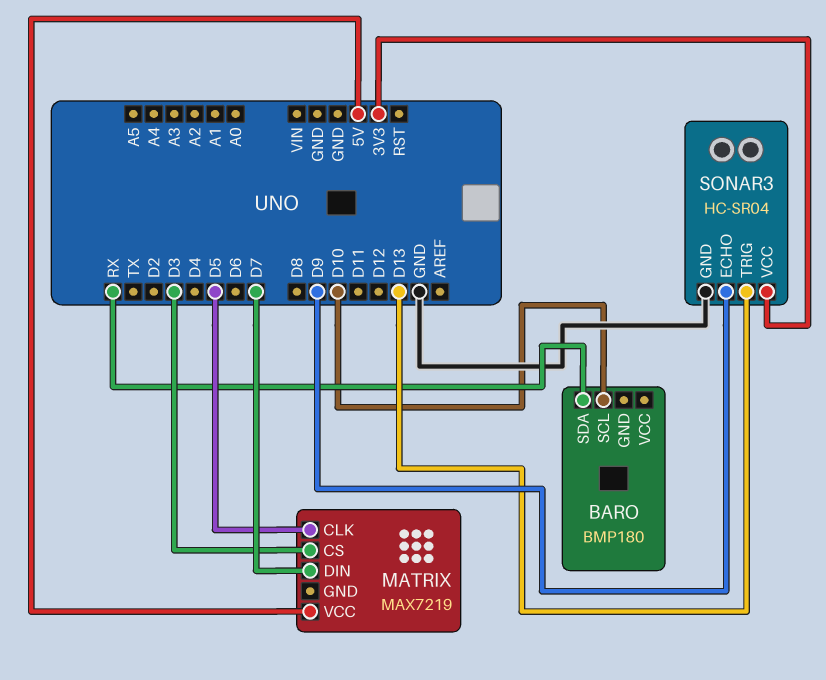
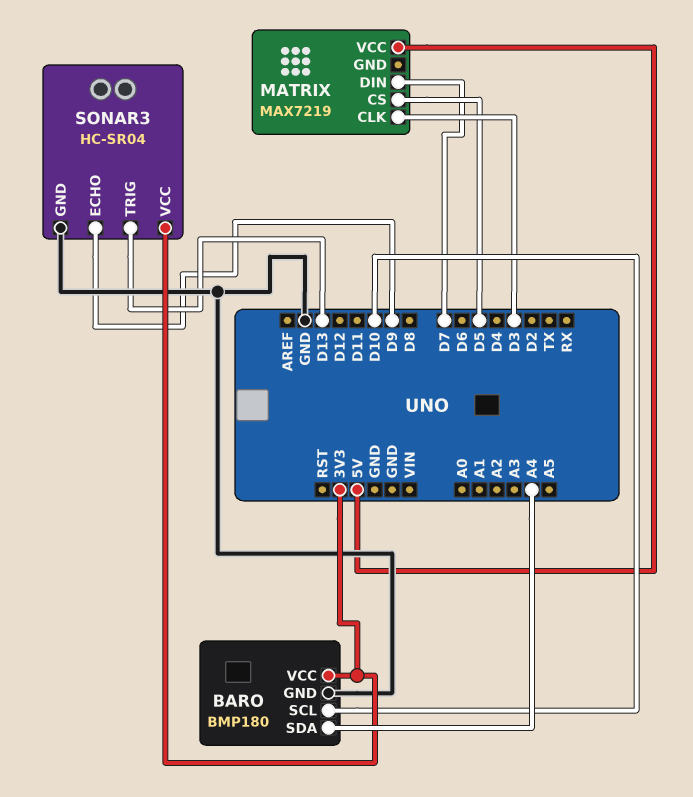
BARO pin GND: none -> GND
BARO pin SDA: RX -> A4
BARO pin VCC: none -> 3V3
MATRIX pin CLK: D5 -> D3
MATRIX pin CS: D3 -> D5

